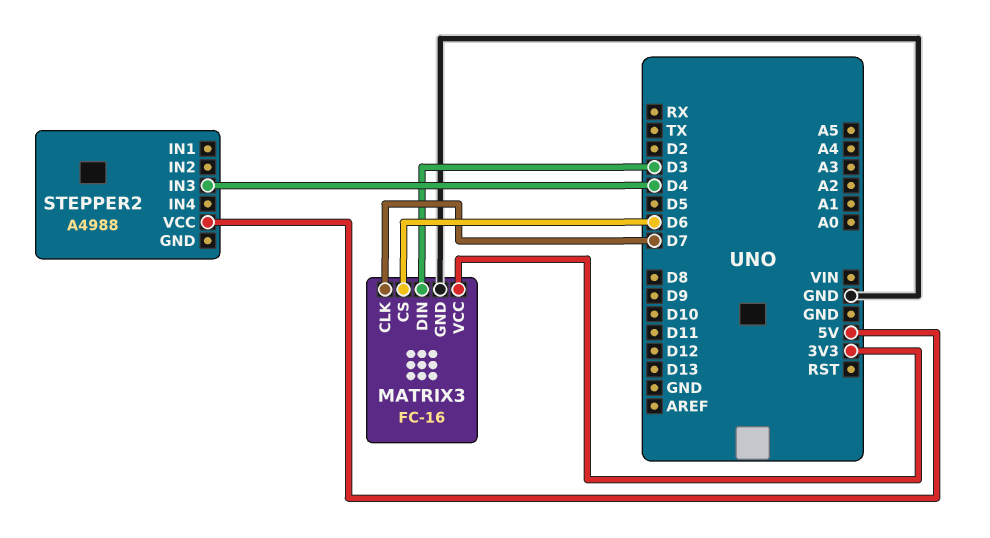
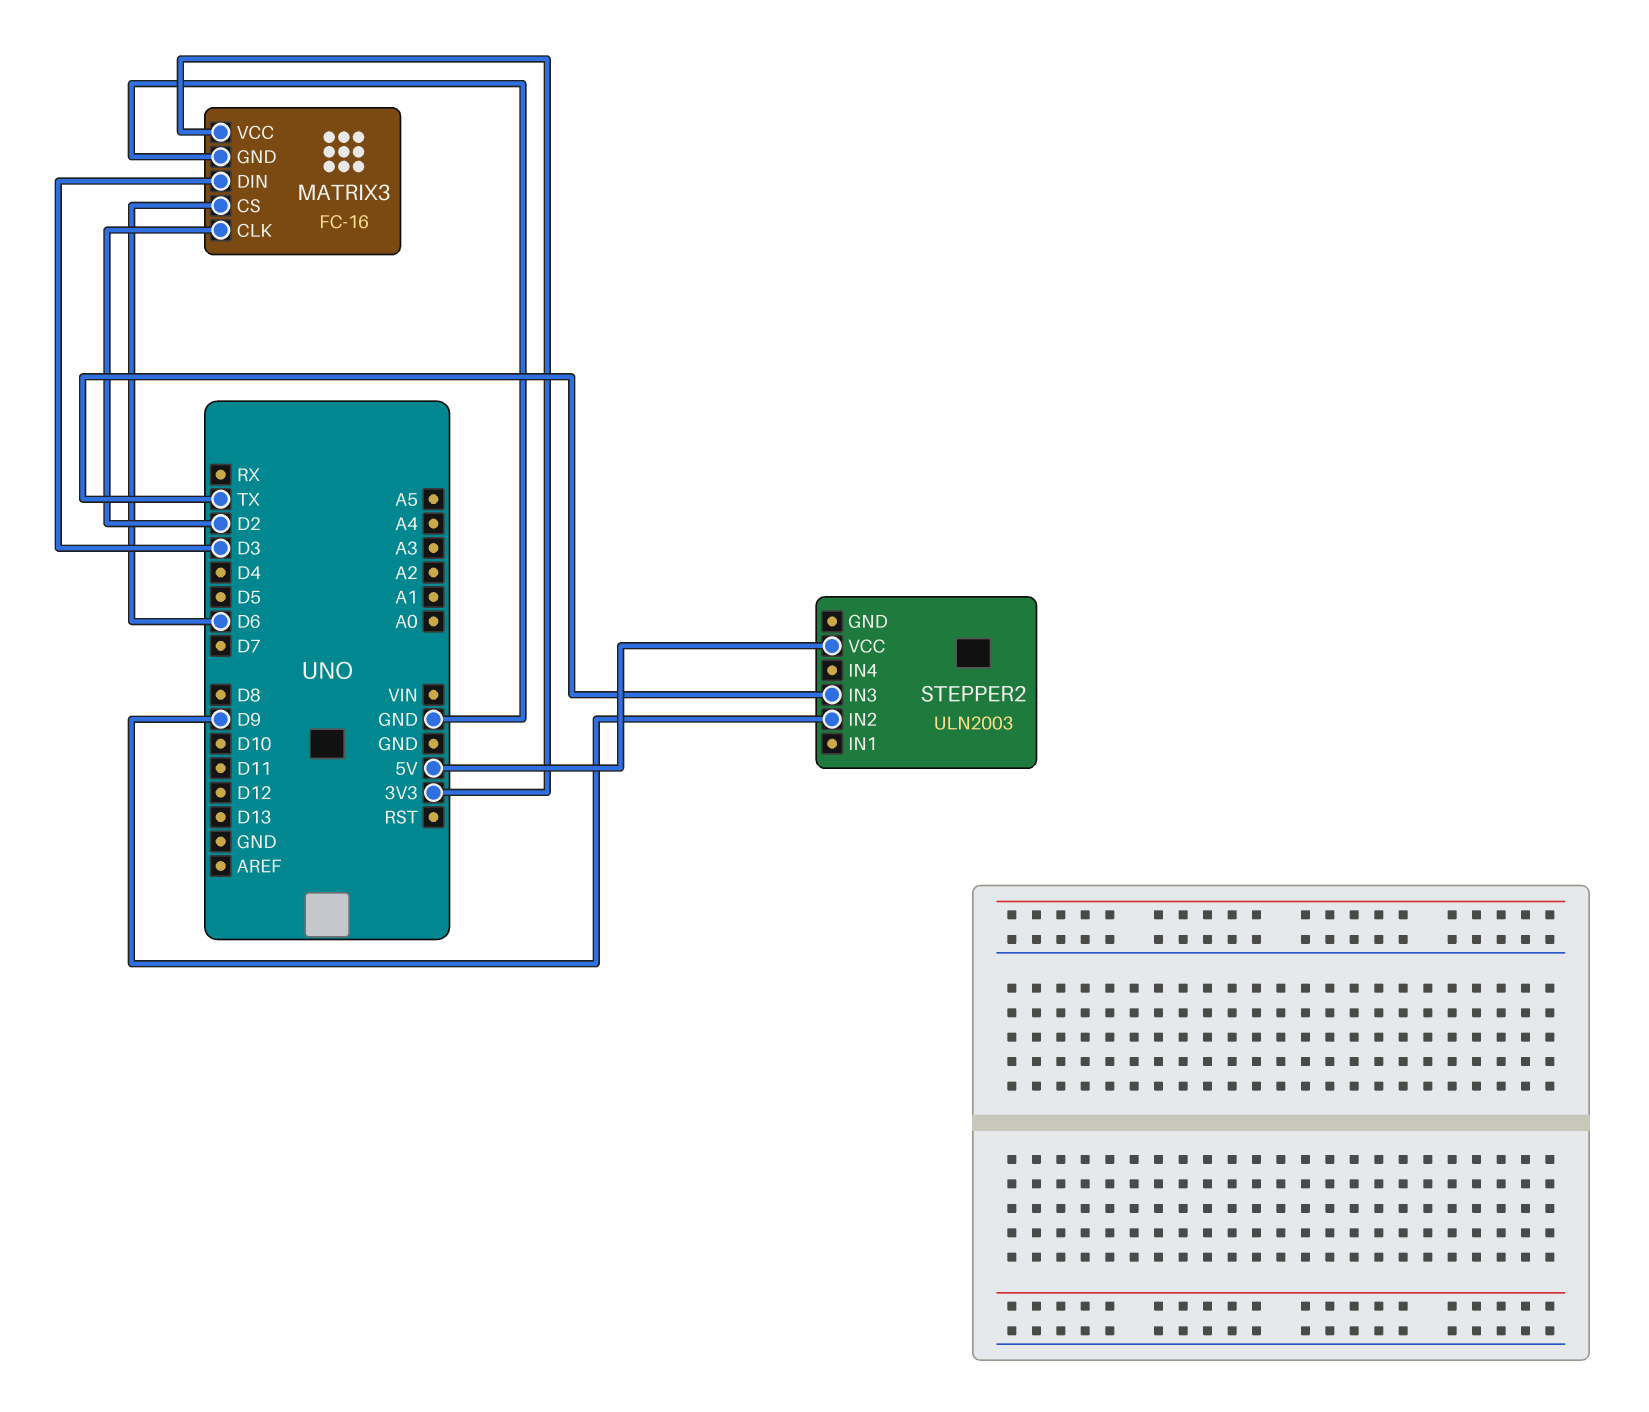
MATRIX3 pin CLK: D7 -> D2
STEPPER2: A4988 -> ULN2003
STEPPER2 pin IN2: none -> D9
STEPPER2 pin IN3: D4 -> TX

